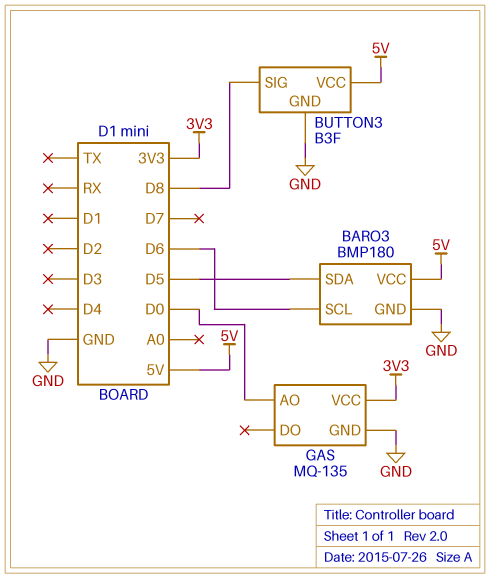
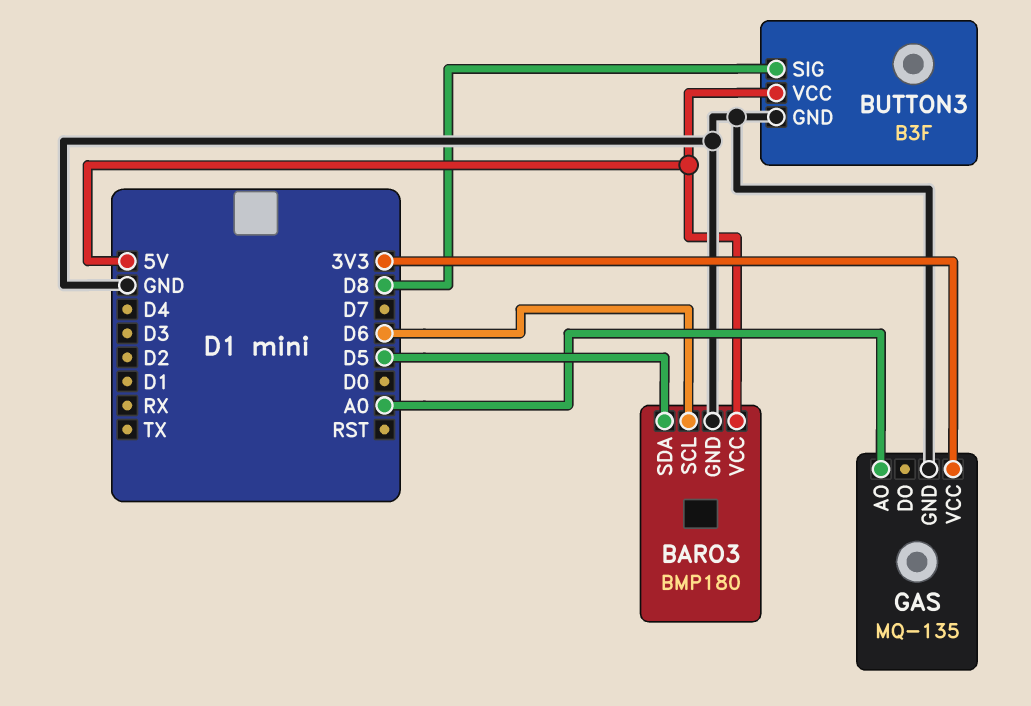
GAS pin AO: D0 -> A0

